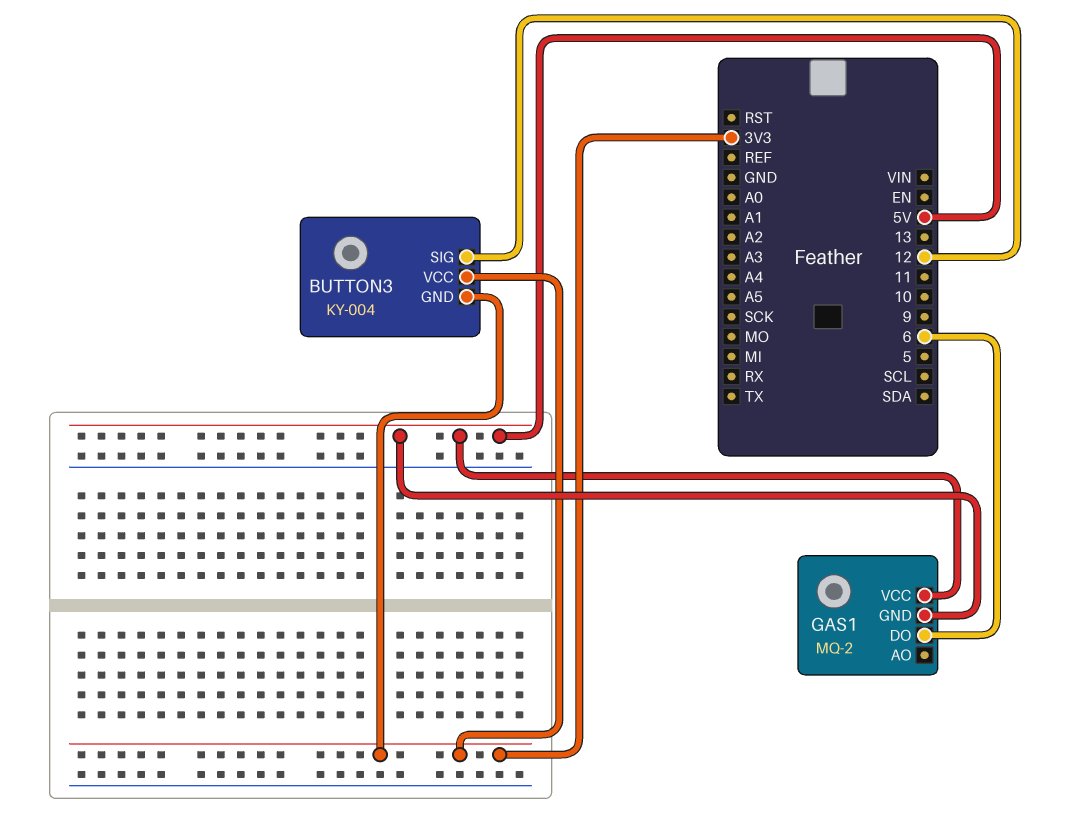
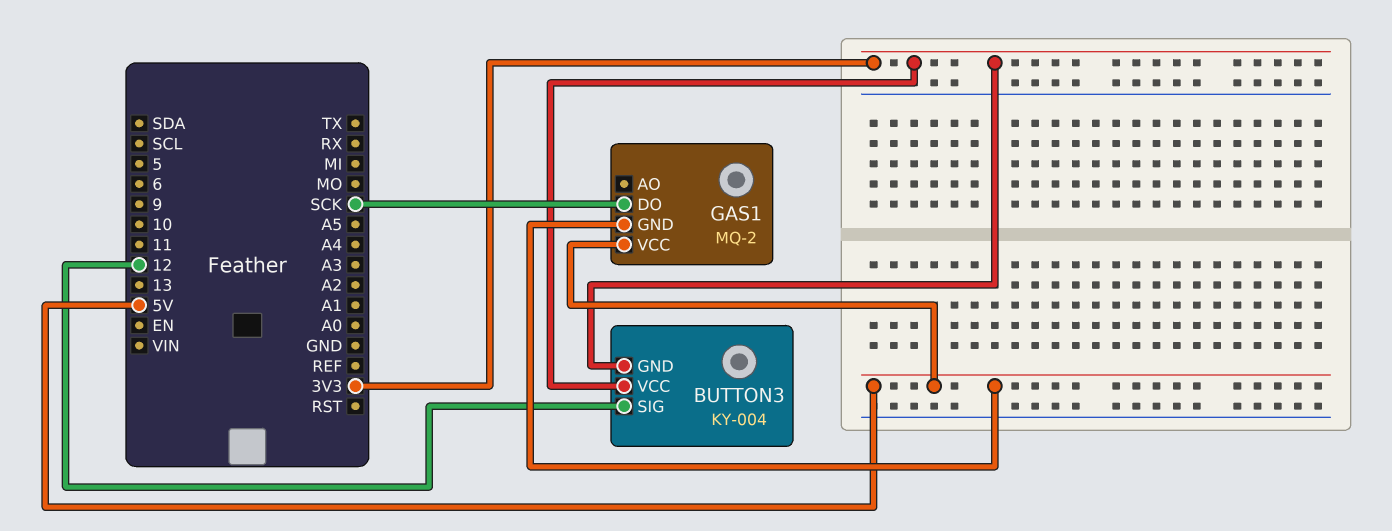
GAS1 pin DO: 6 -> SCK

